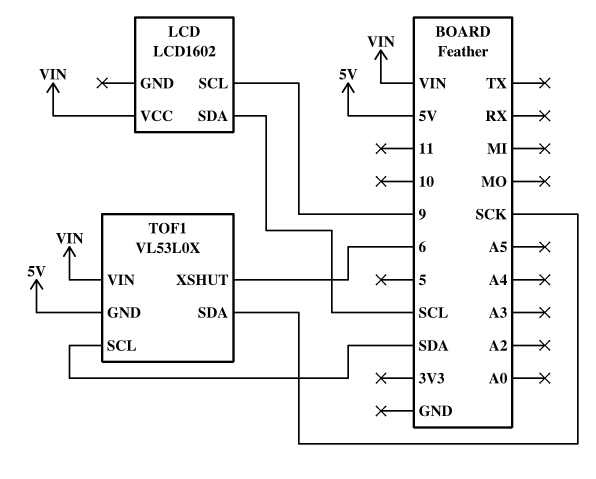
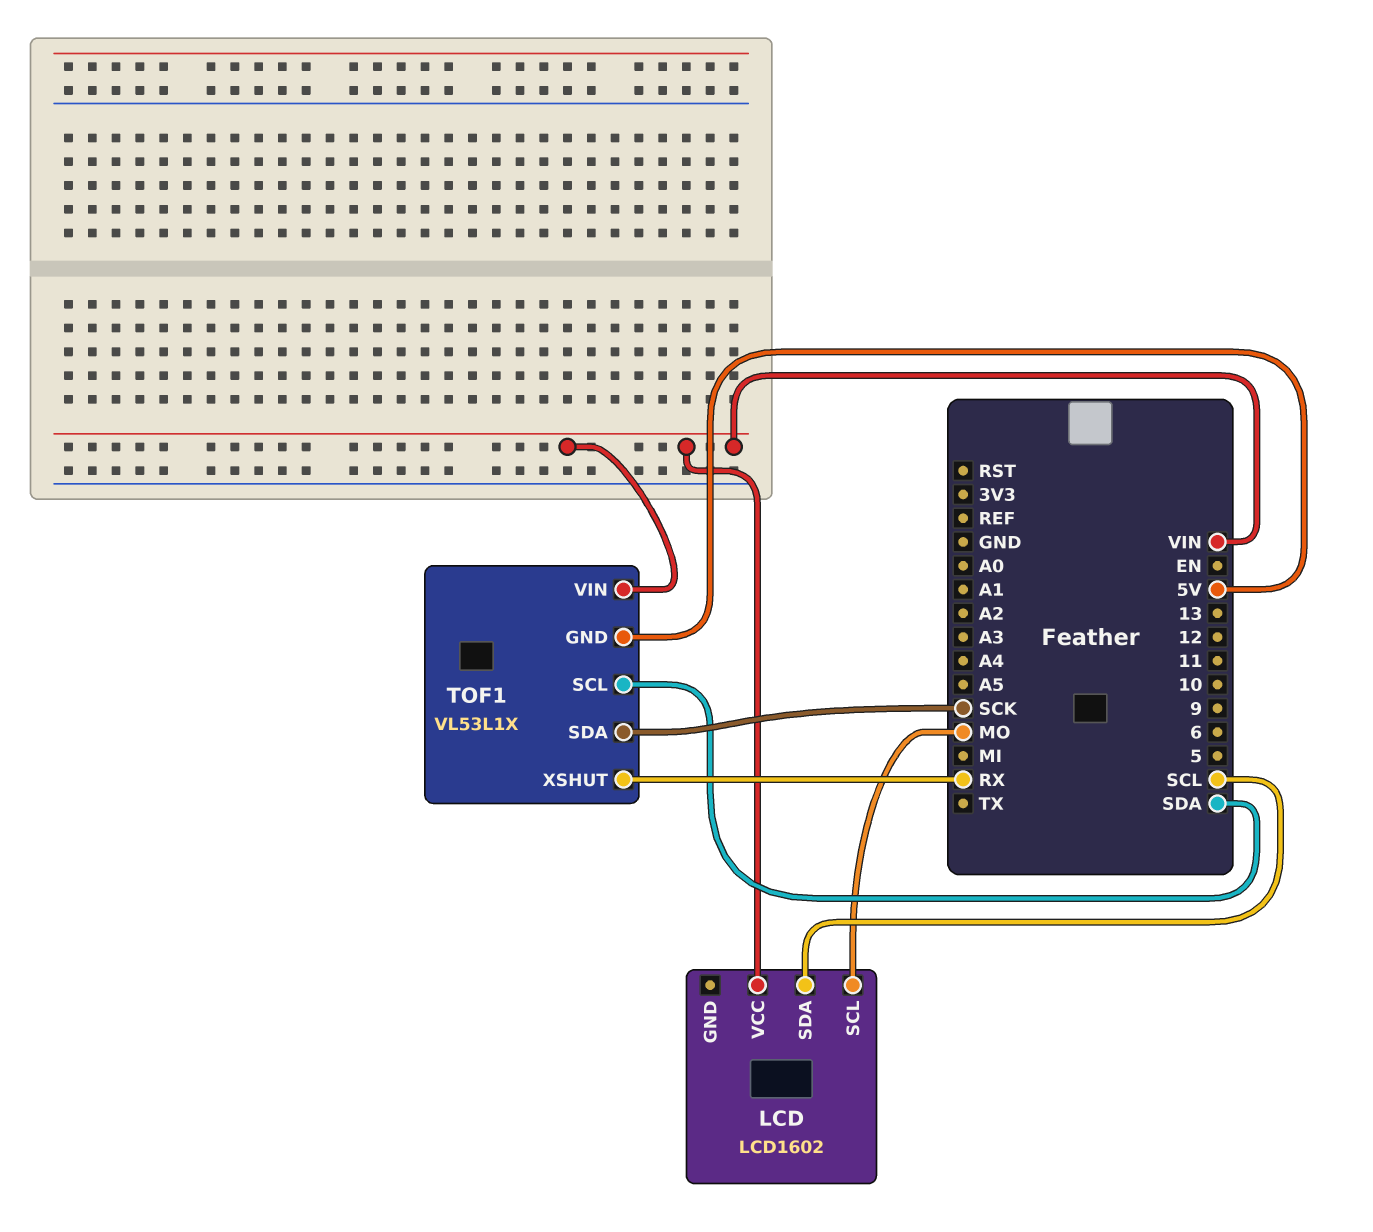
LCD pin SCL: 9 -> MO
TOF1: VL53L0X -> VL53L1X
TOF1 pin XSHUT: 6 -> RX

